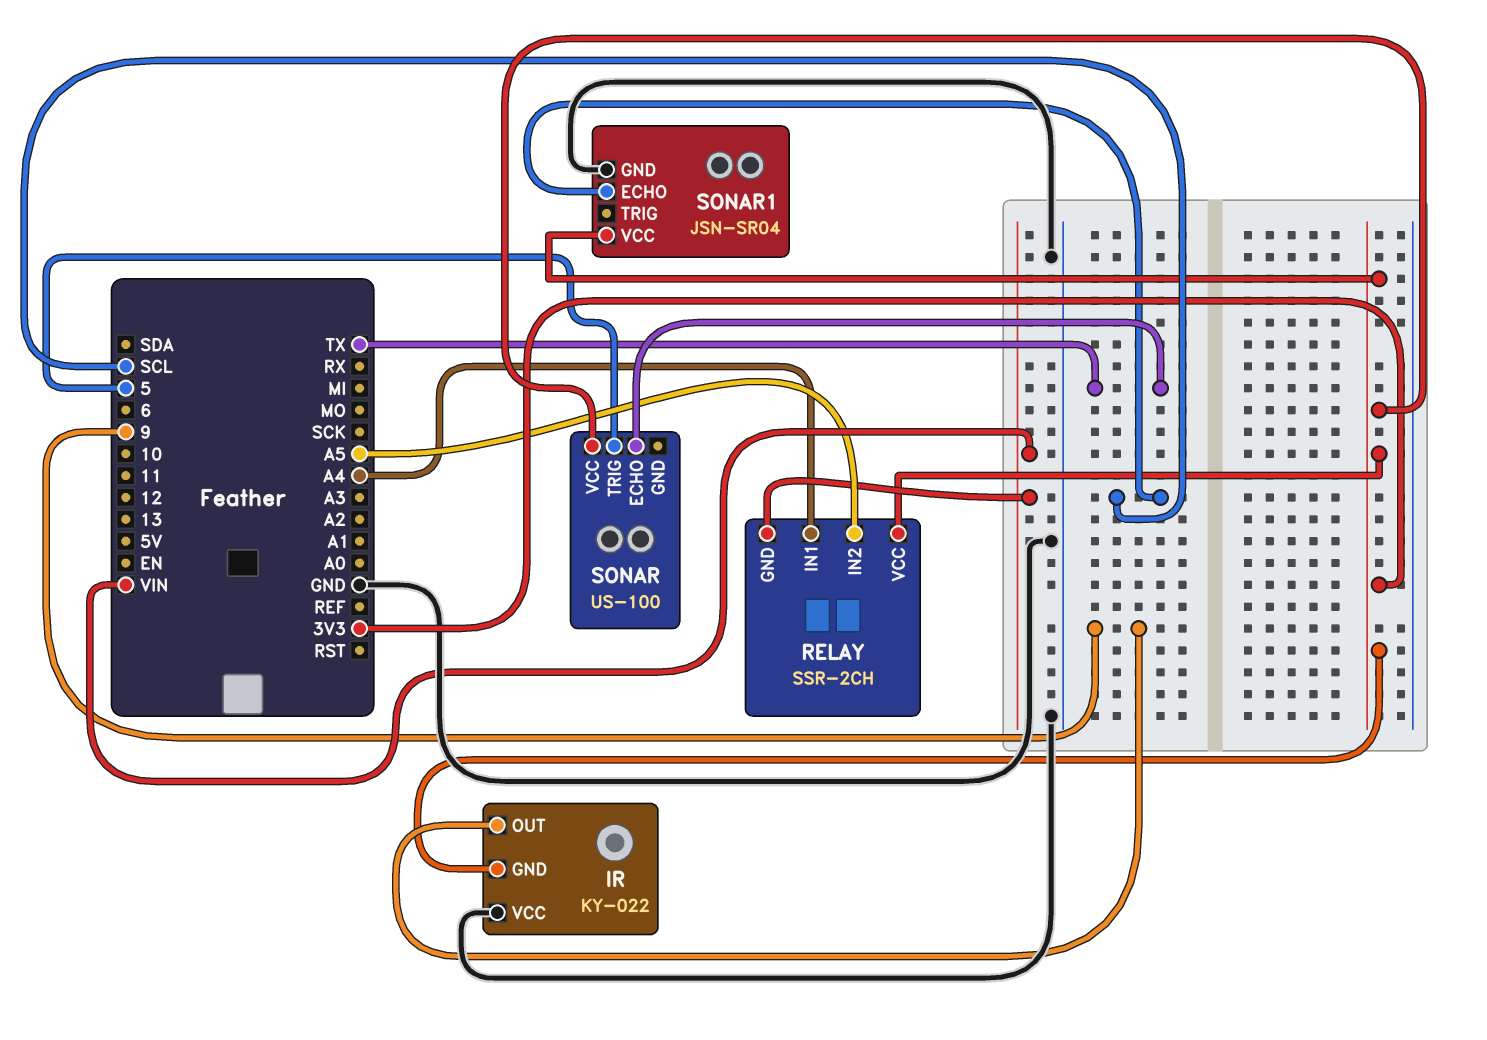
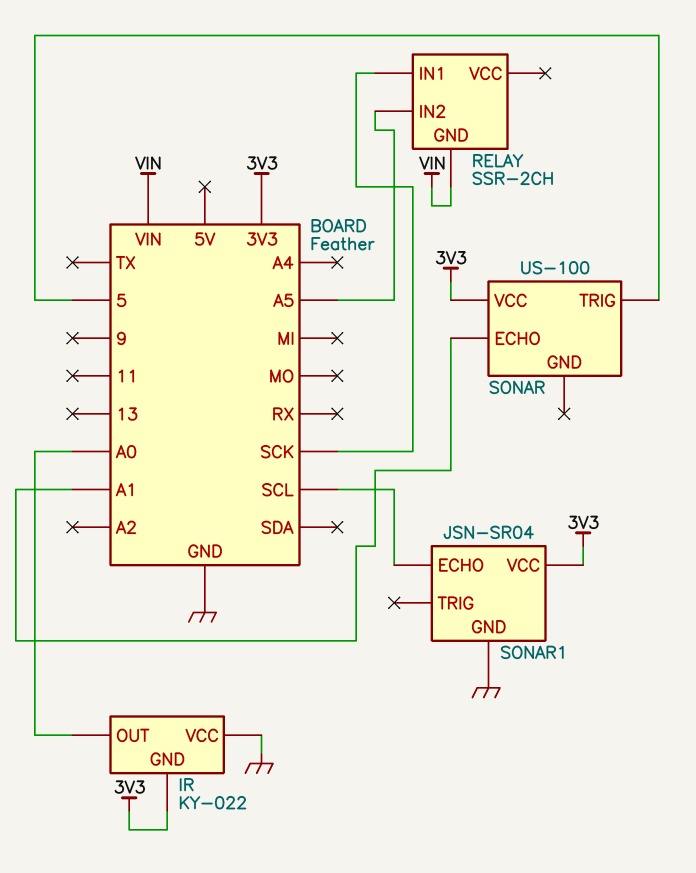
IR pin OUT: 9 -> A0
RELAY pin IN1: A4 -> SCK
RELAY pin VCC: 3V3 -> none
SONAR pin ECHO: TX -> A1

